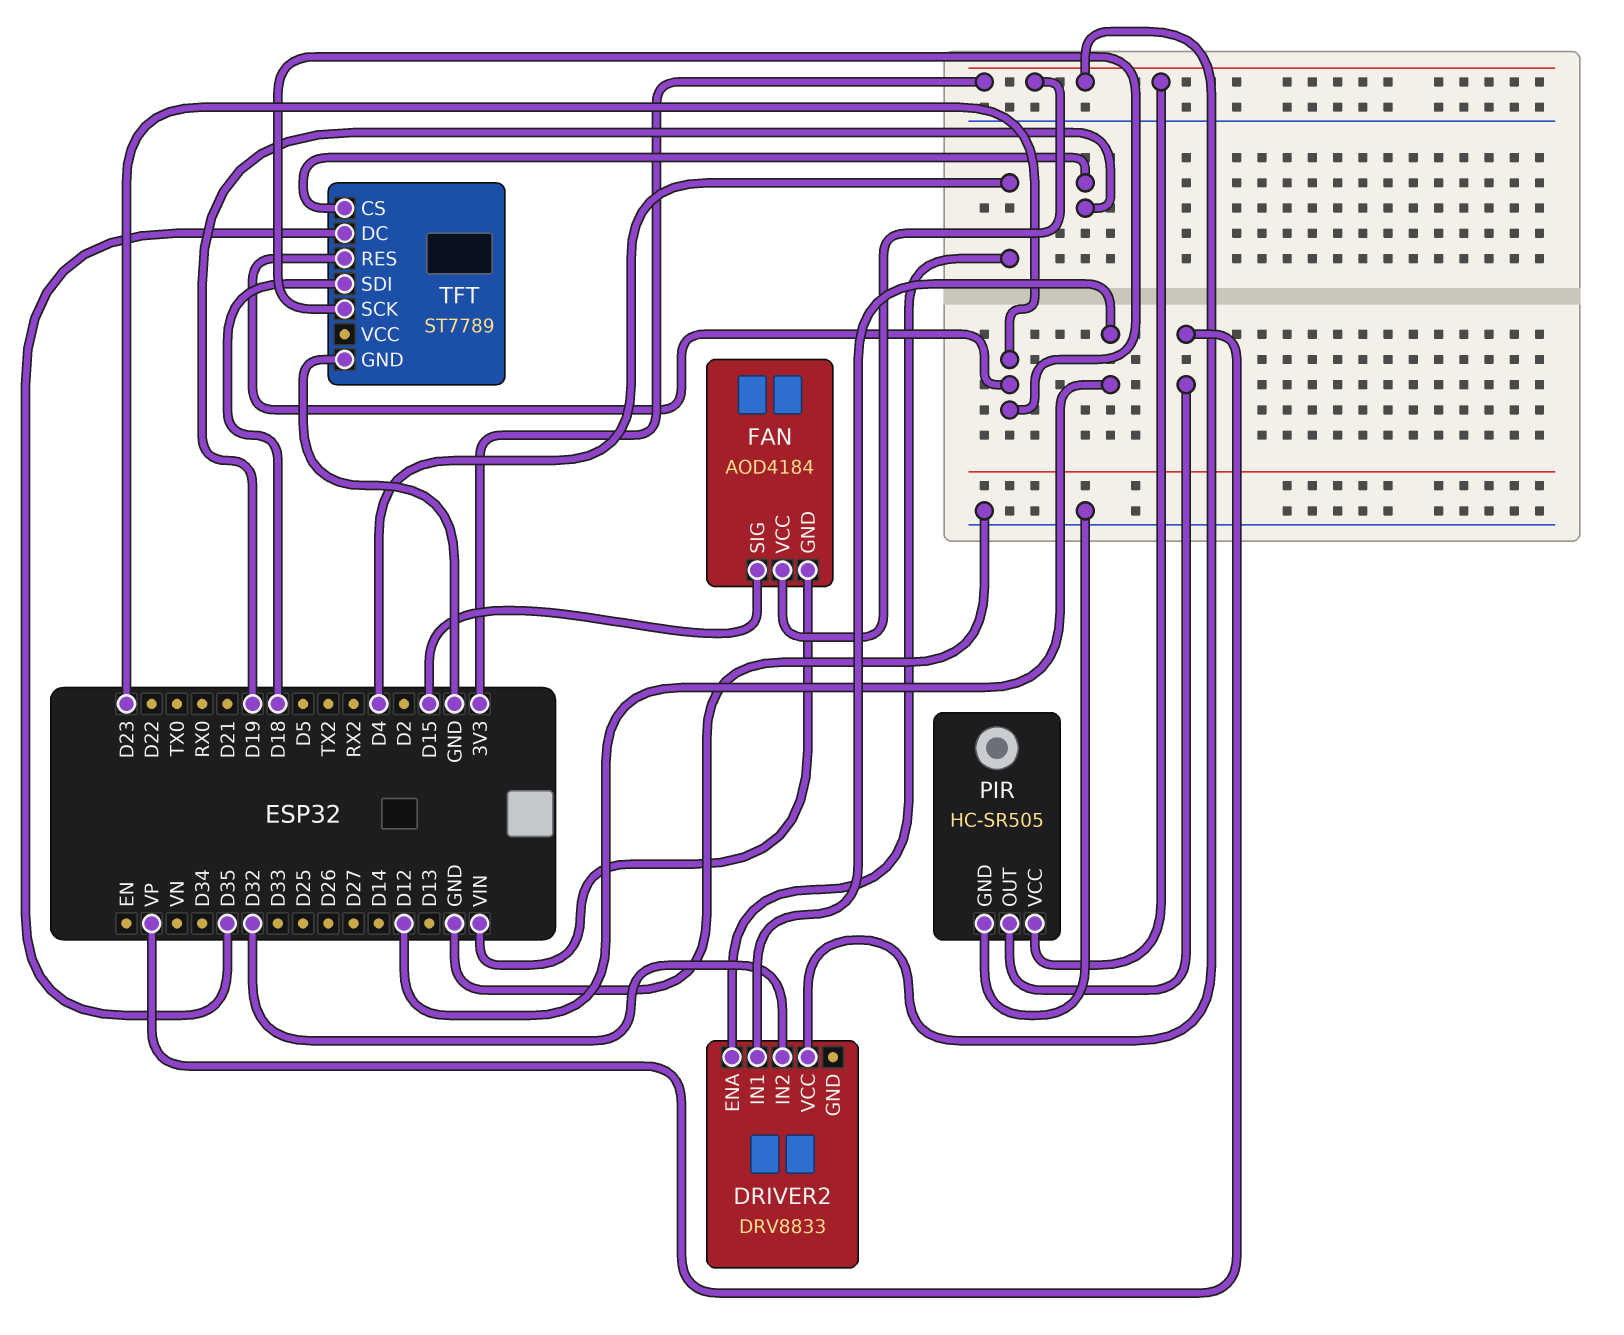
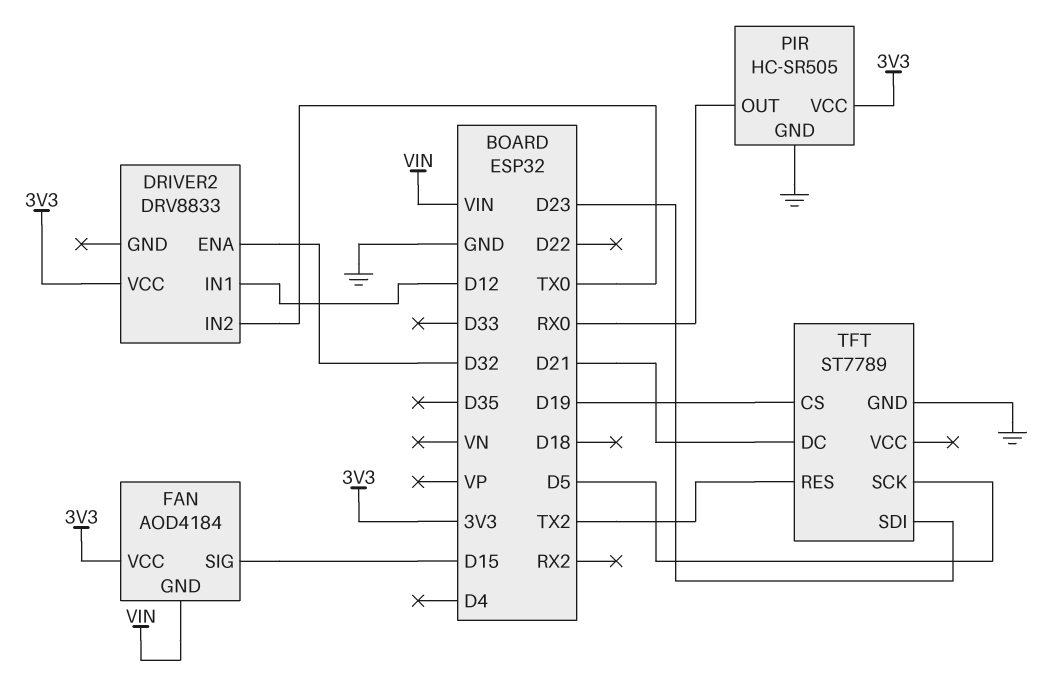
DRIVER2 pin ENA: D4 -> D32
DRIVER2 pin IN2: D32 -> TX0
PIR pin OUT: VP -> RX0
TFT pin DC: D35 -> D21
TFT pin RES: D23 -> TX2
TFT pin SCK: D23 -> D5
TFT pin SDI: D18 -> D23

